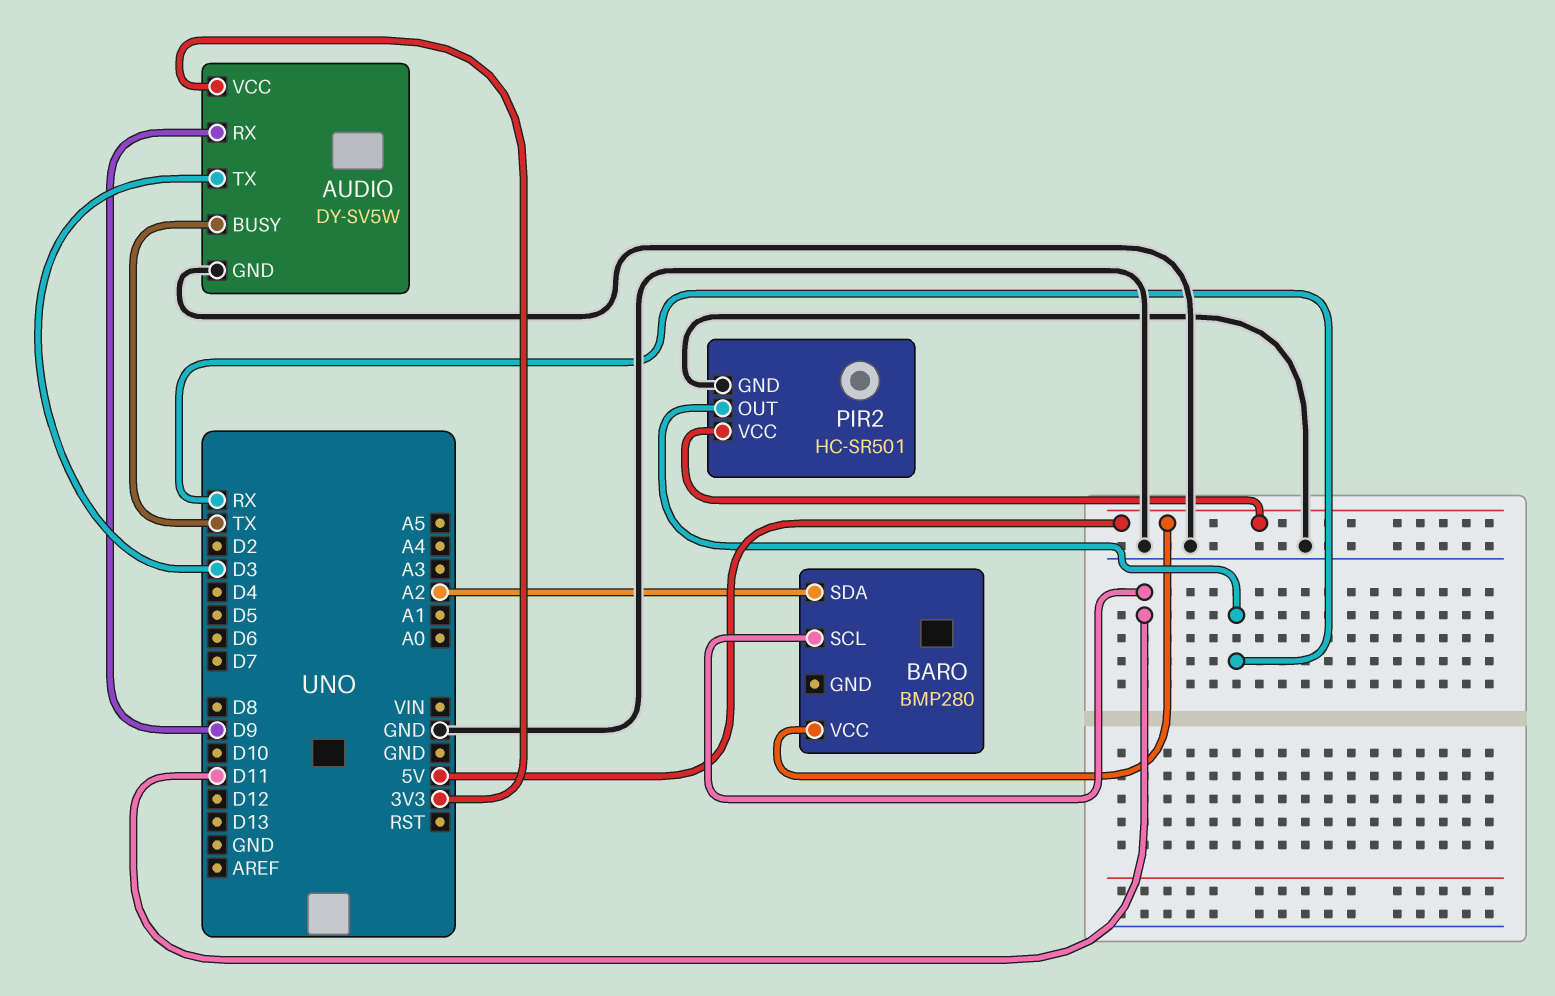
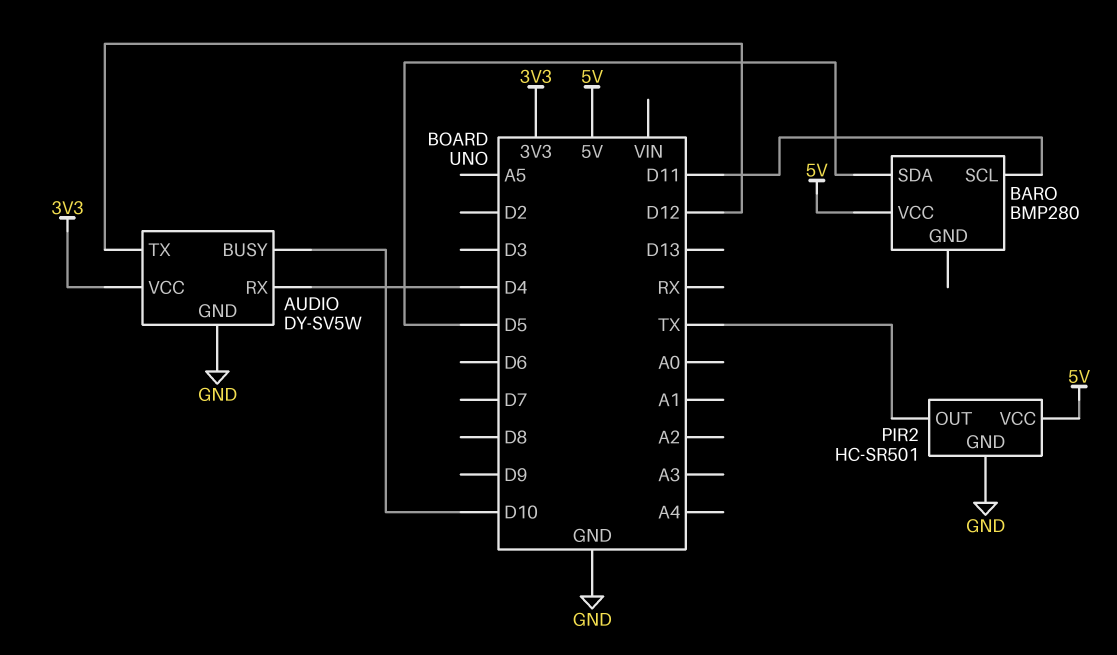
AUDIO pin BUSY: TX -> D10
AUDIO pin RX: D9 -> D4
AUDIO pin TX: D3 -> D12
BARO pin SDA: A2 -> D5
PIR2 pin OUT: RX -> TX

